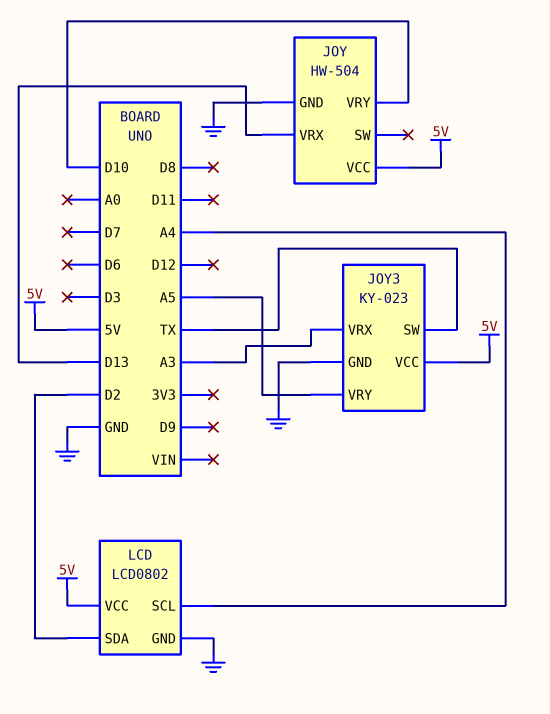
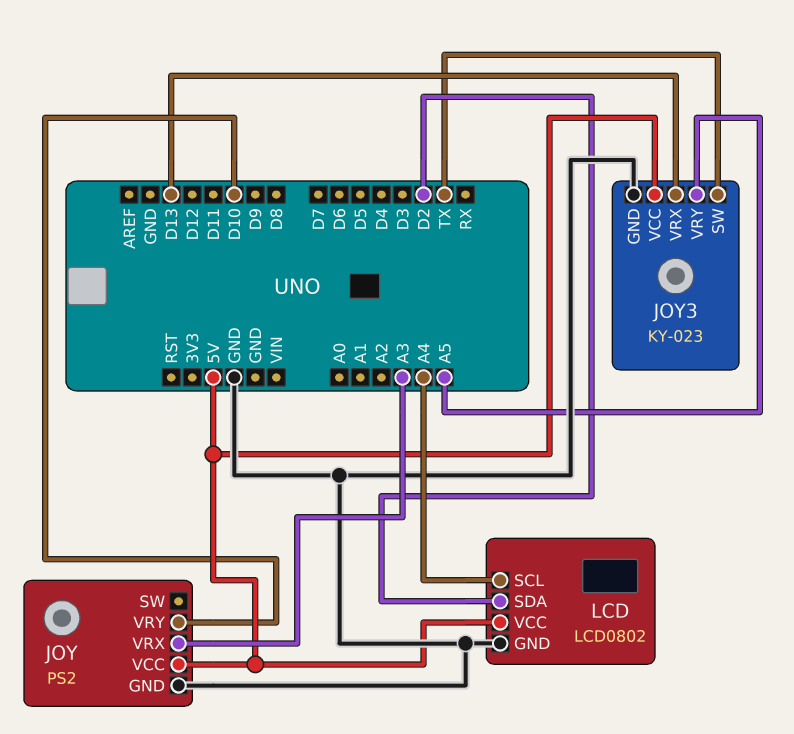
JOY: HW-504 -> PS2
JOY pin VRX: D13 -> A3
JOY3 pin VRX: A3 -> D13

